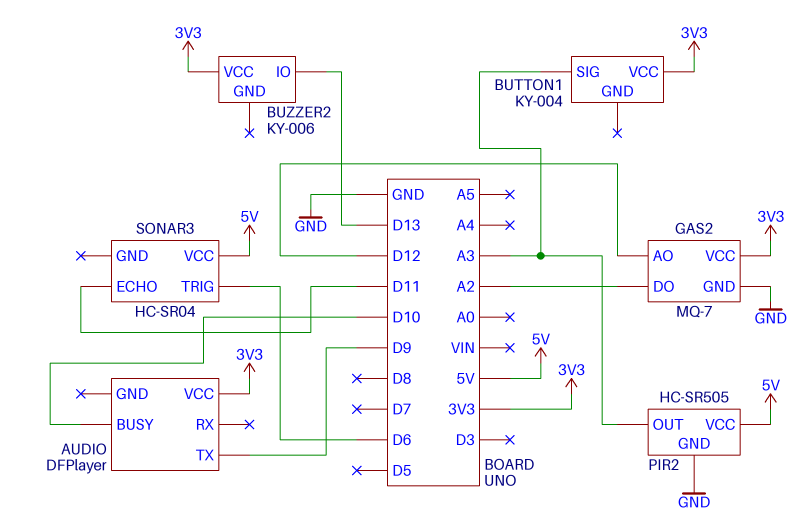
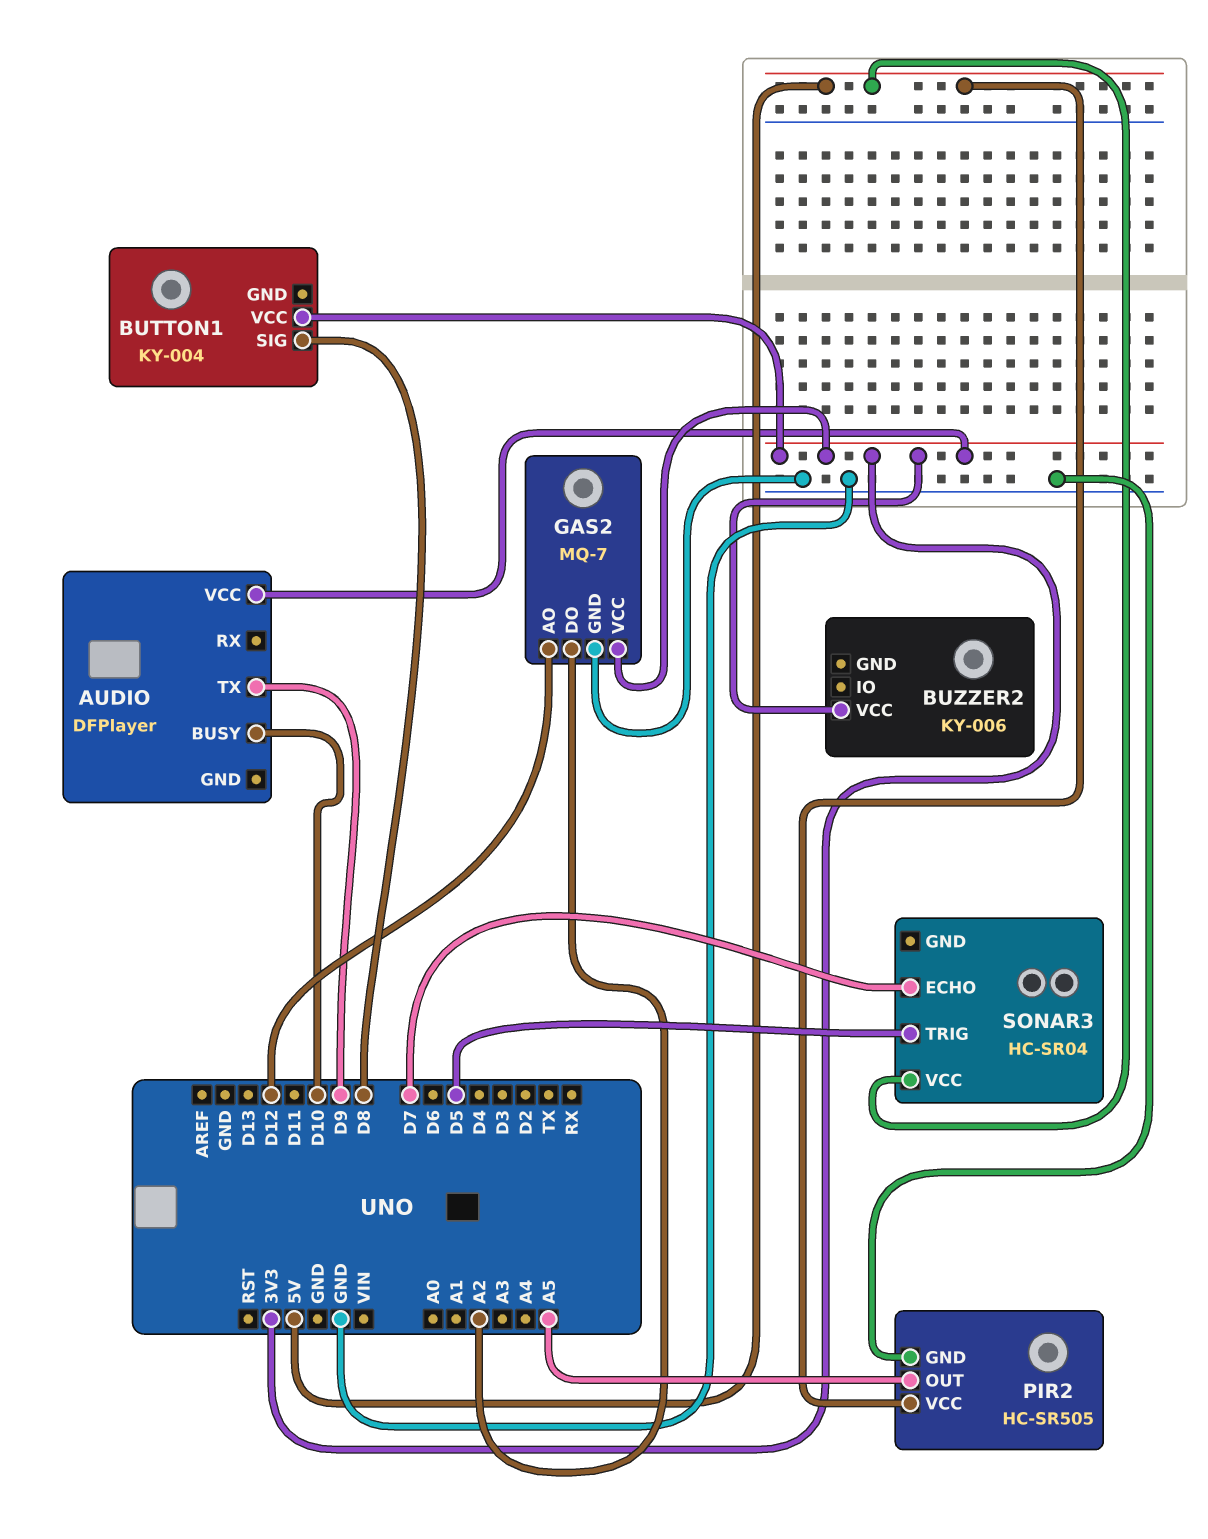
BUTTON1 pin SIG: A3 -> D8
BUZZER2 pin IO: D13 -> none
PIR2 pin OUT: A3 -> A5
SONAR3 pin ECHO: D11 -> D7
SONAR3 pin TRIG: D6 -> D5

